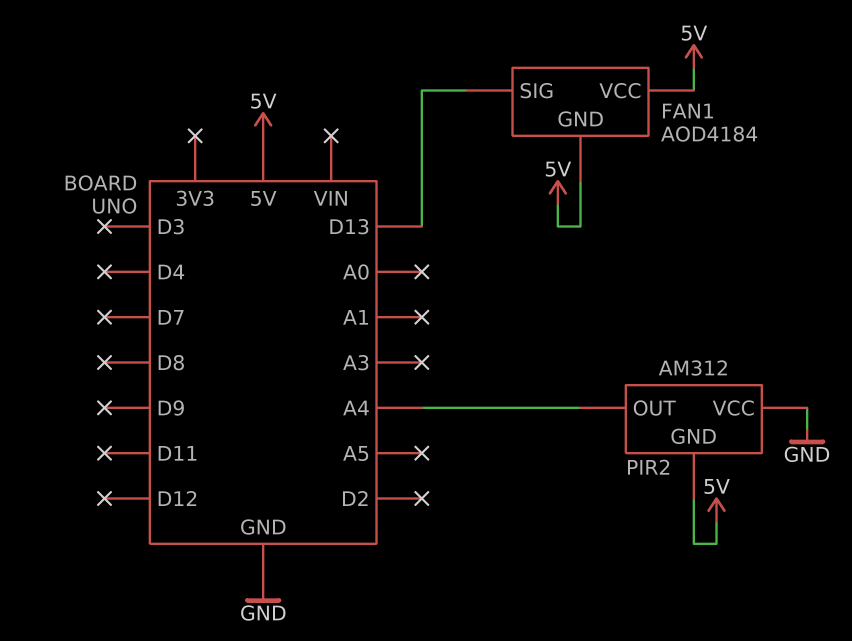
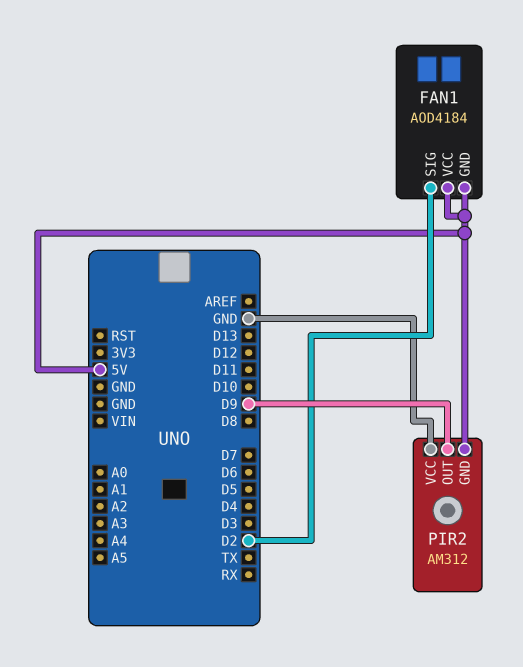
FAN1 pin SIG: D13 -> D2
PIR2 pin OUT: A4 -> D9

